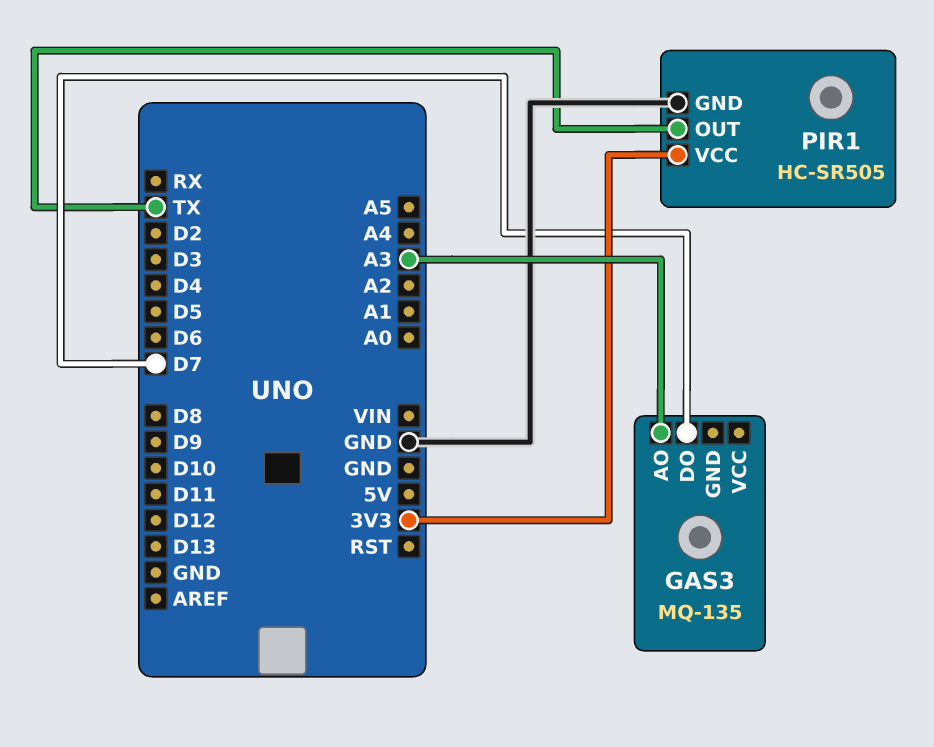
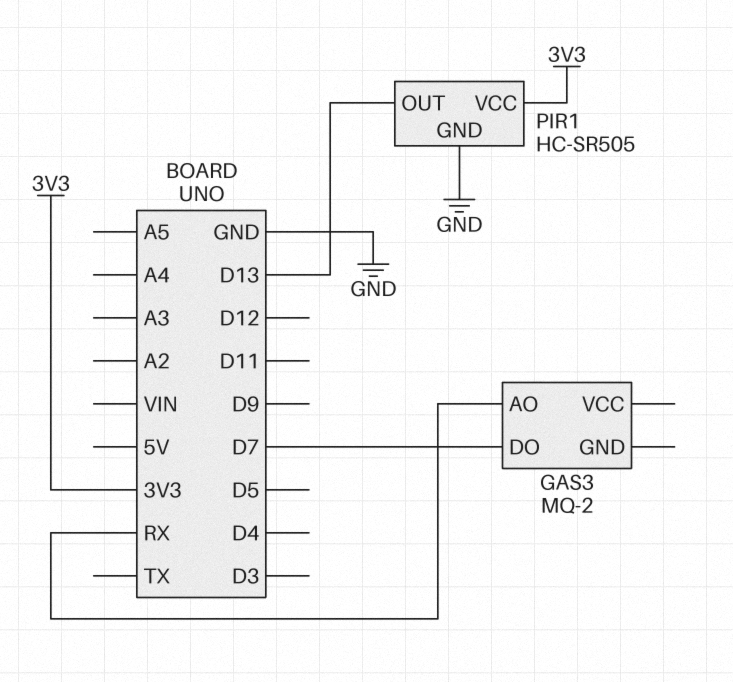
GAS3: MQ-135 -> MQ-2
GAS3 pin AO: A3 -> RX
PIR1 pin OUT: TX -> D13

